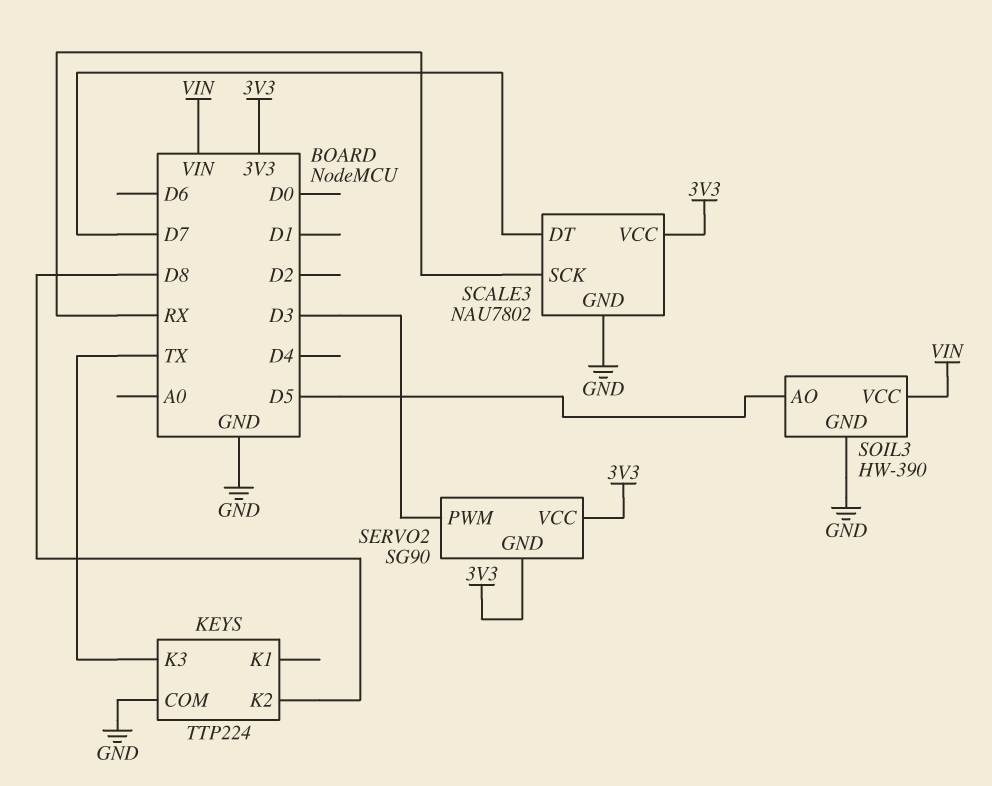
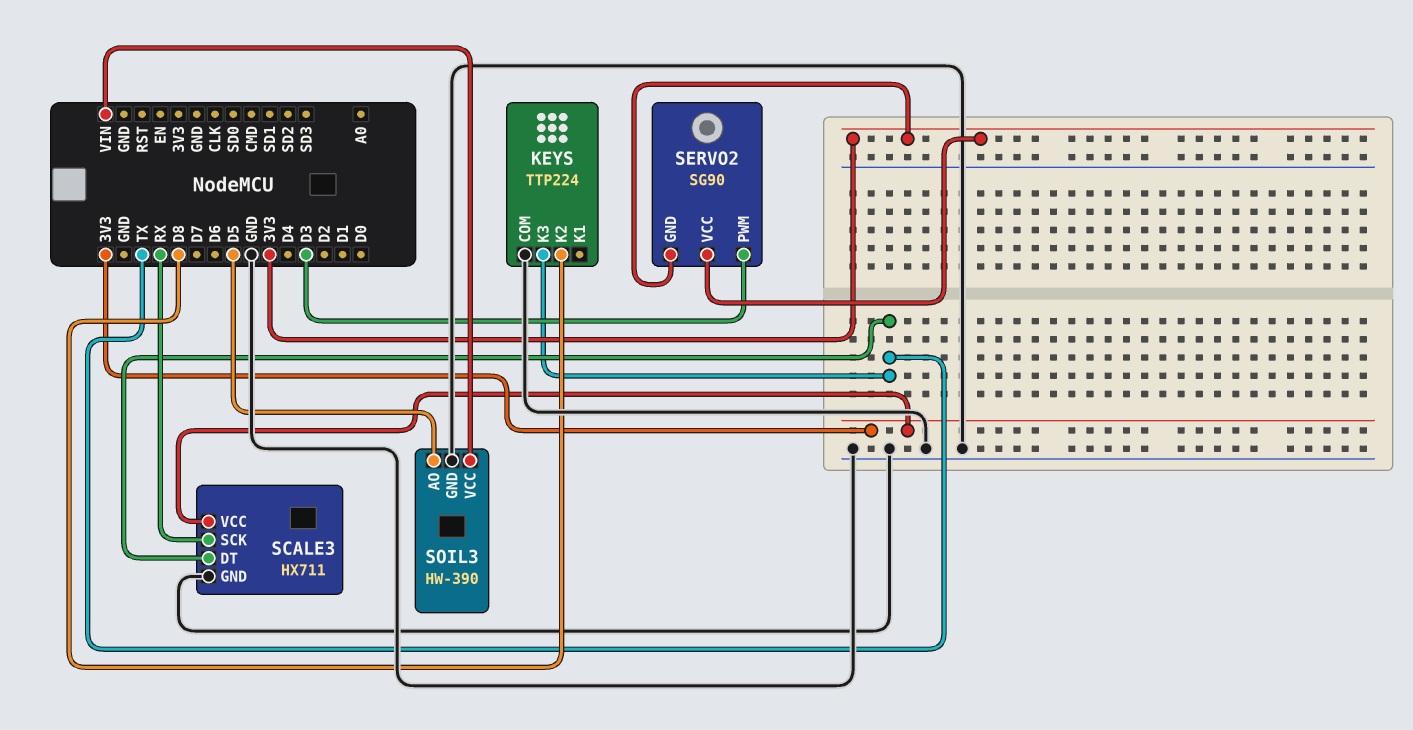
SCALE3: NAU7802 -> HX711
SCALE3 pin DT: D7 -> TX

